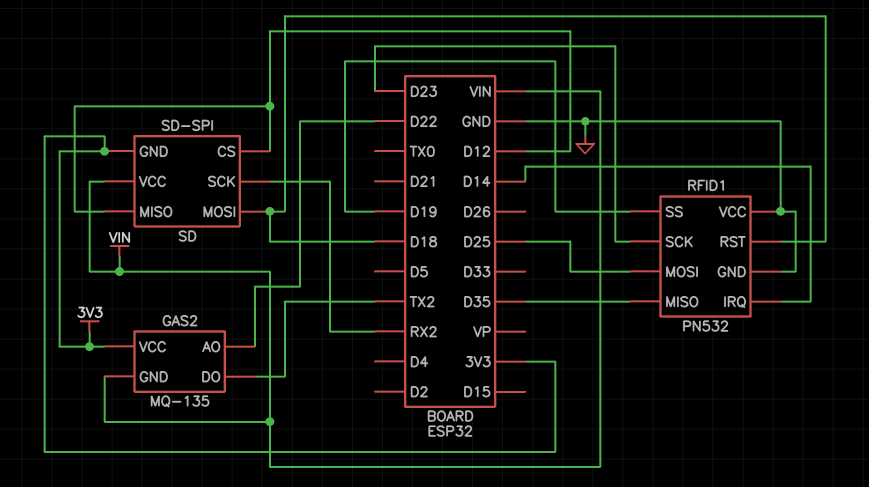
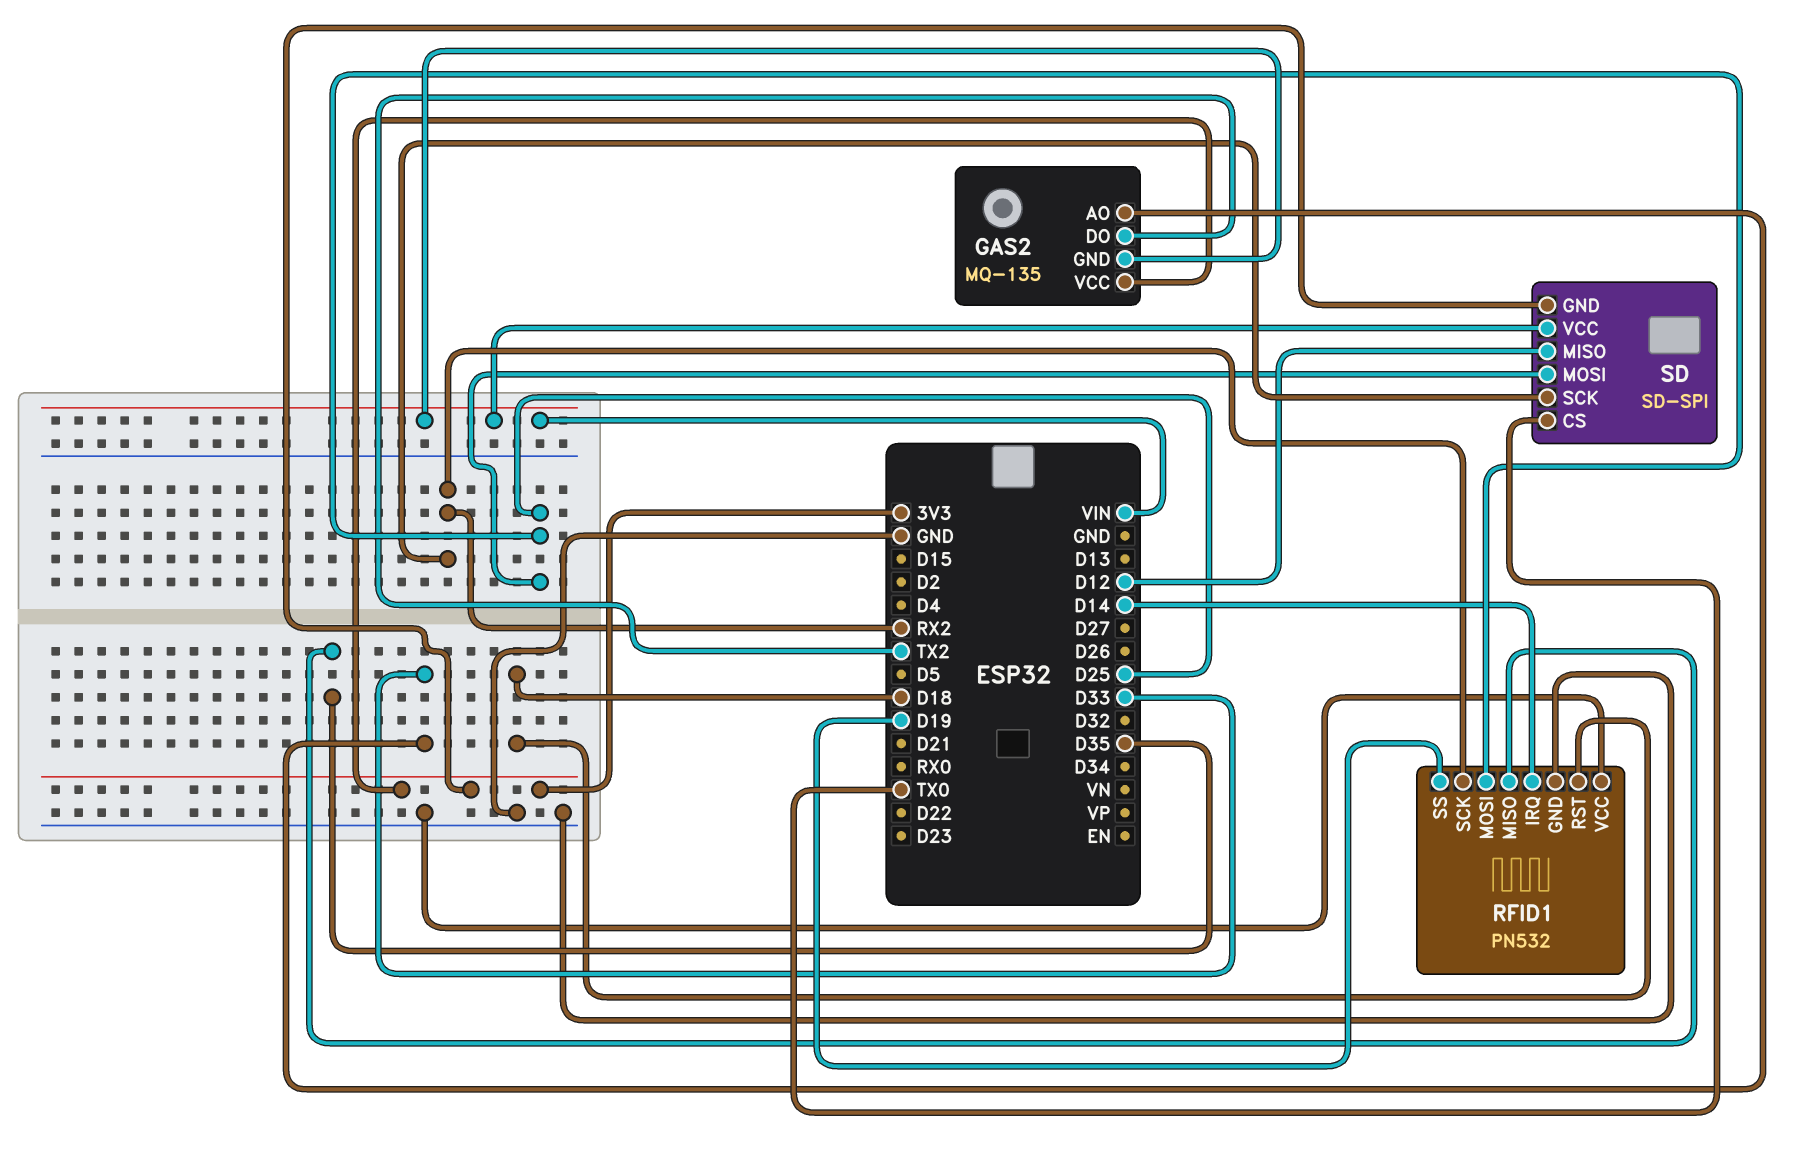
GAS2 pin AO: D22 -> D33
RFID1 pin SCK: D23 -> RX2
SD pin CS: D12 -> TX0
SD pin MOSI: D18 -> D25

